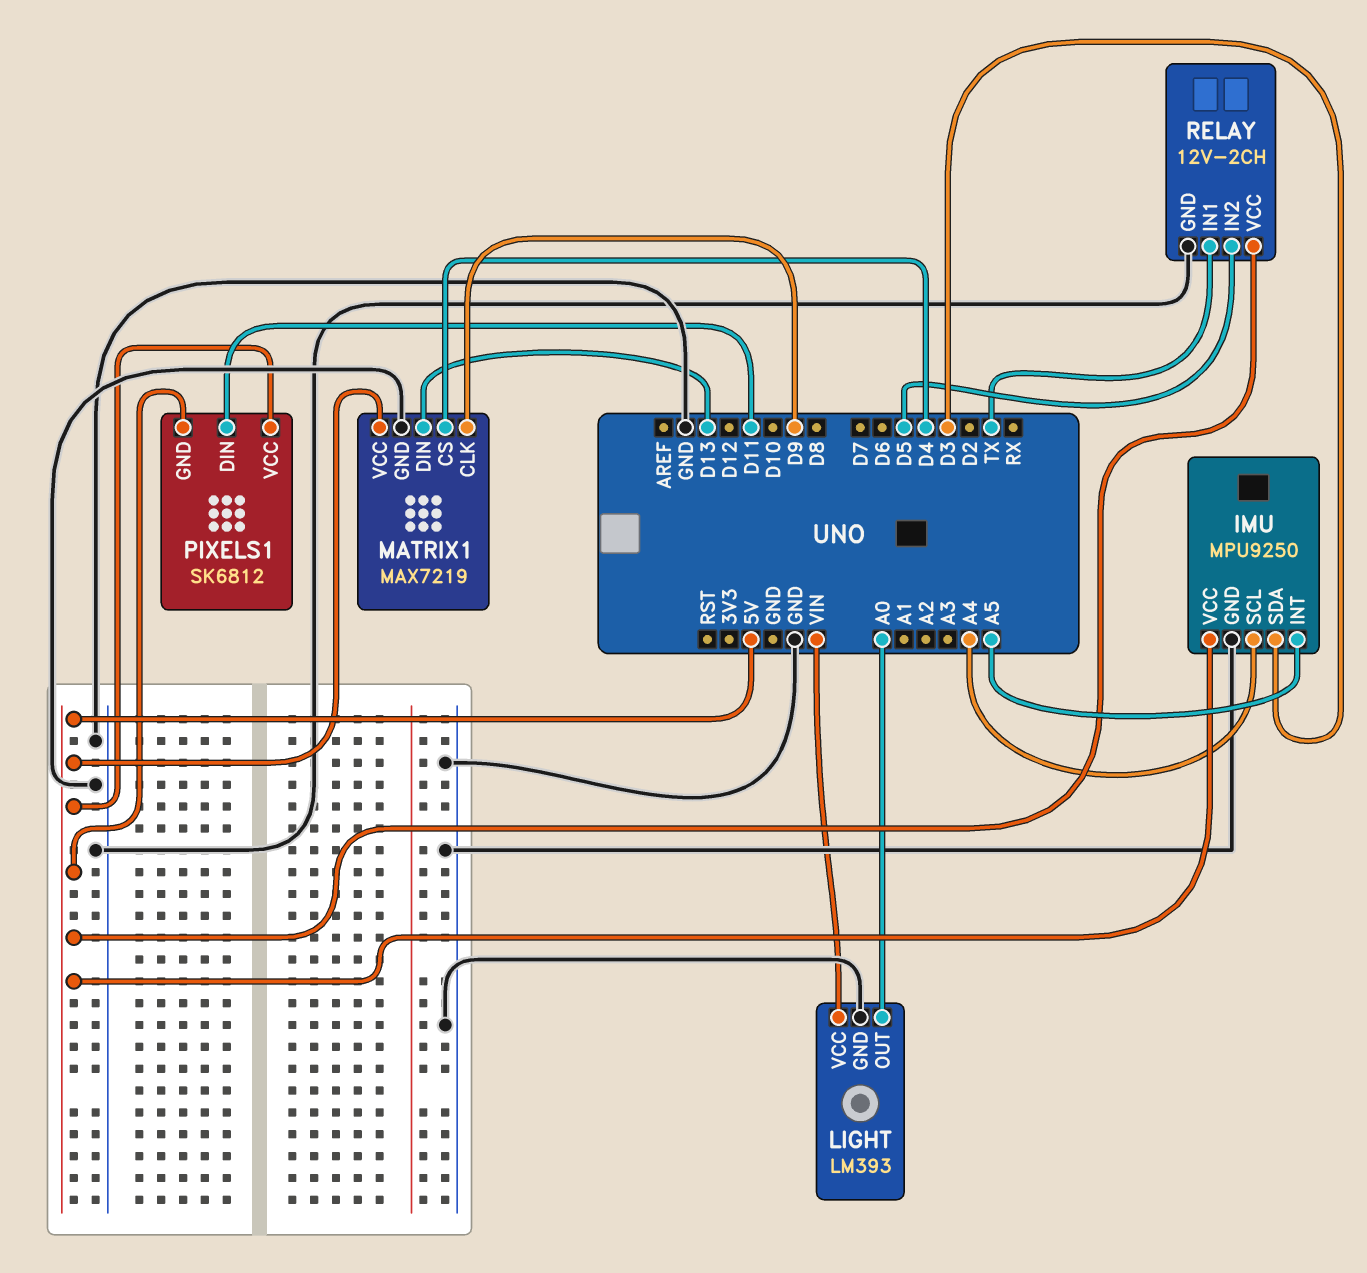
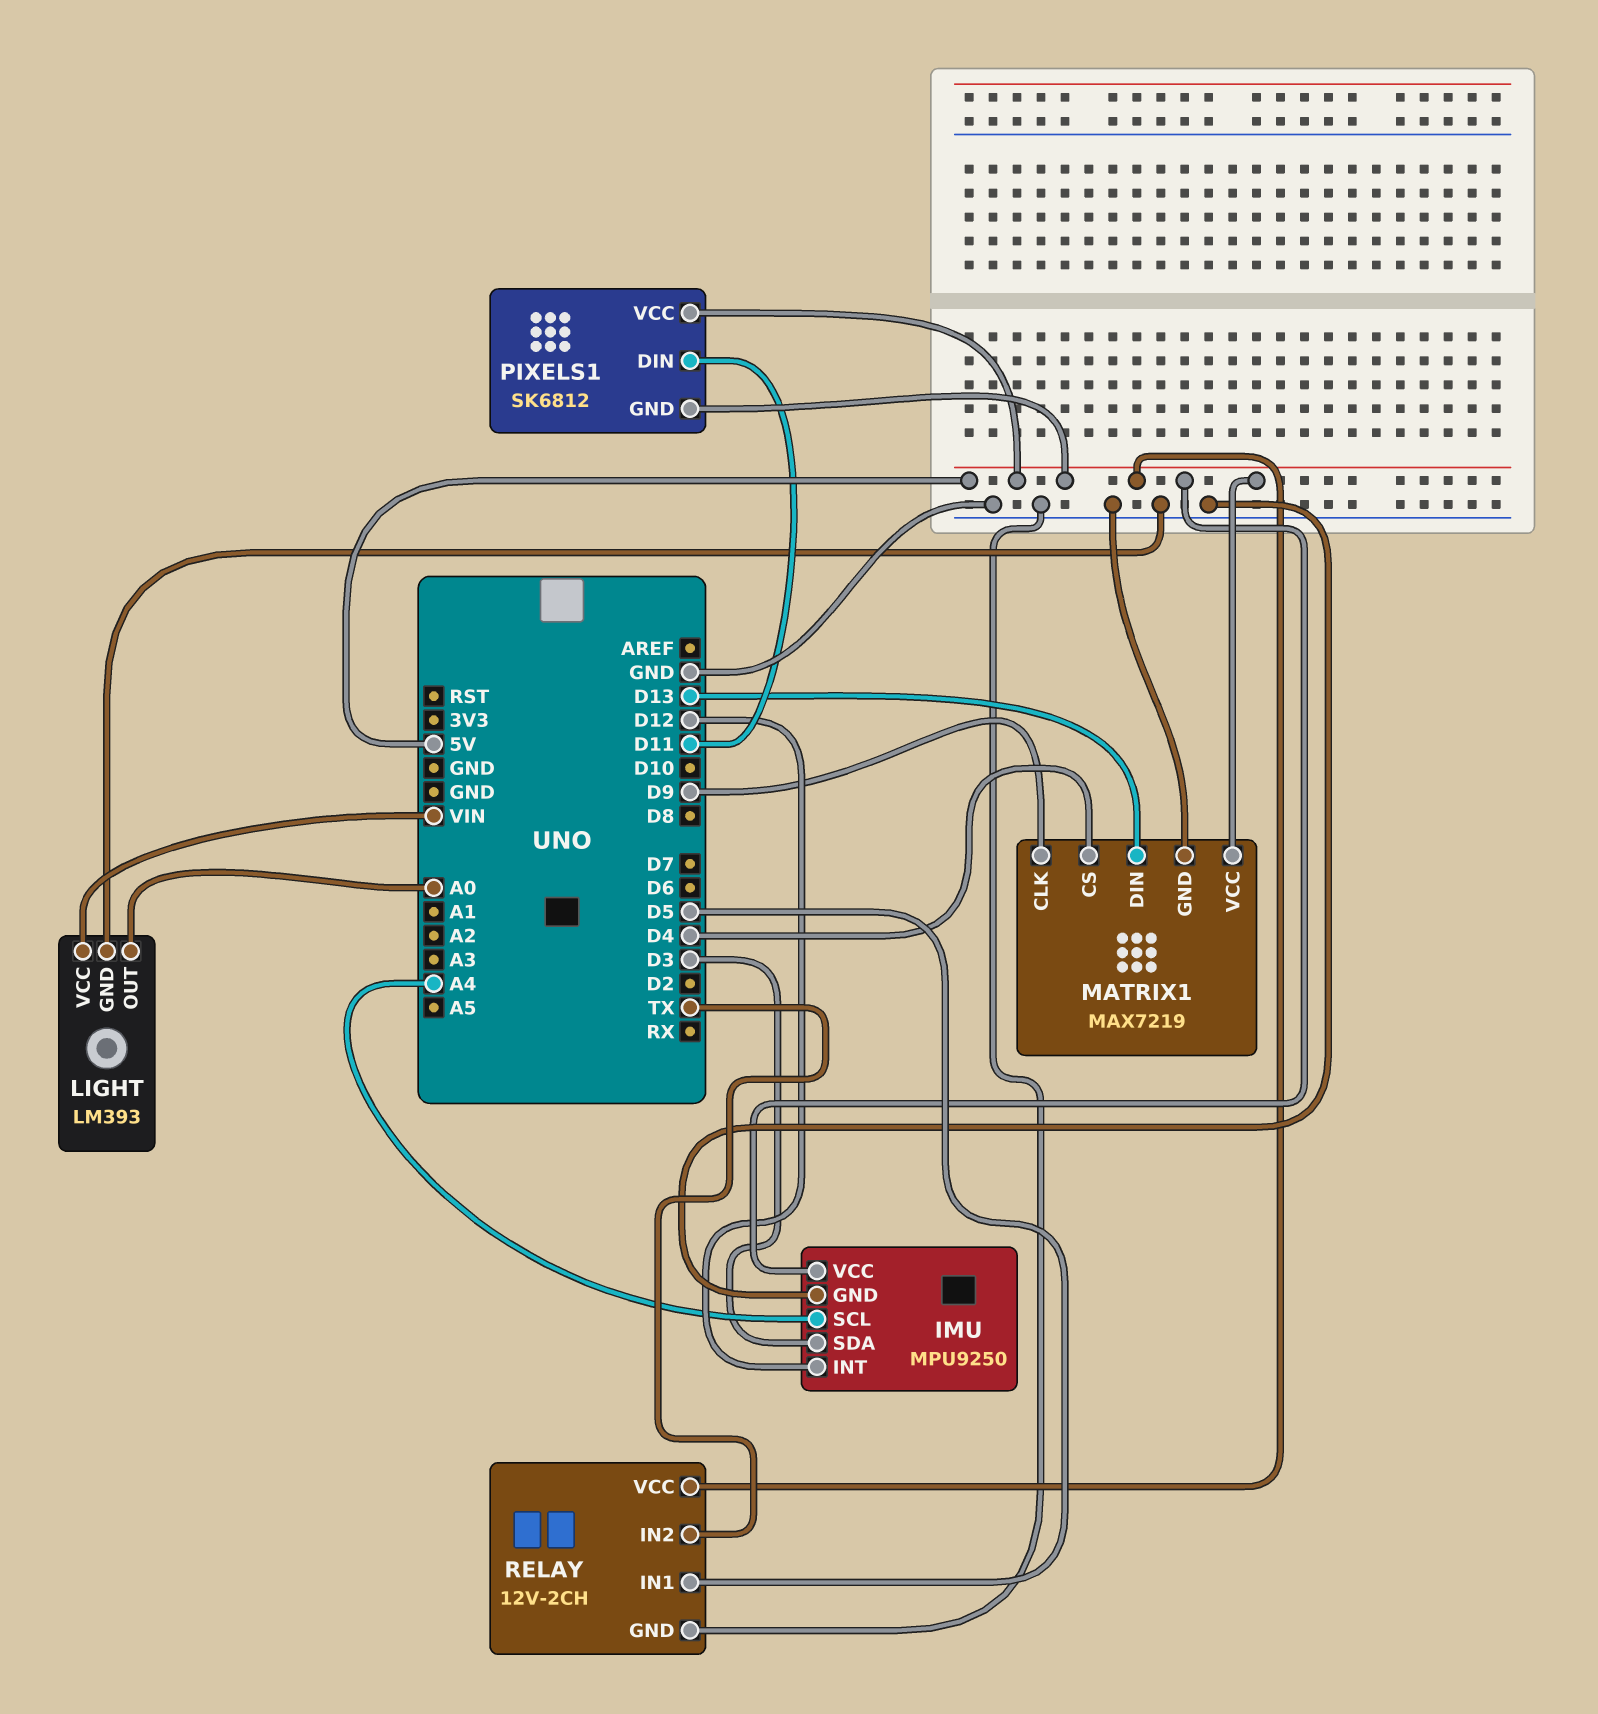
IMU pin INT: A5 -> D12
RELAY pin IN1: TX -> D5
RELAY pin IN2: D5 -> TX

